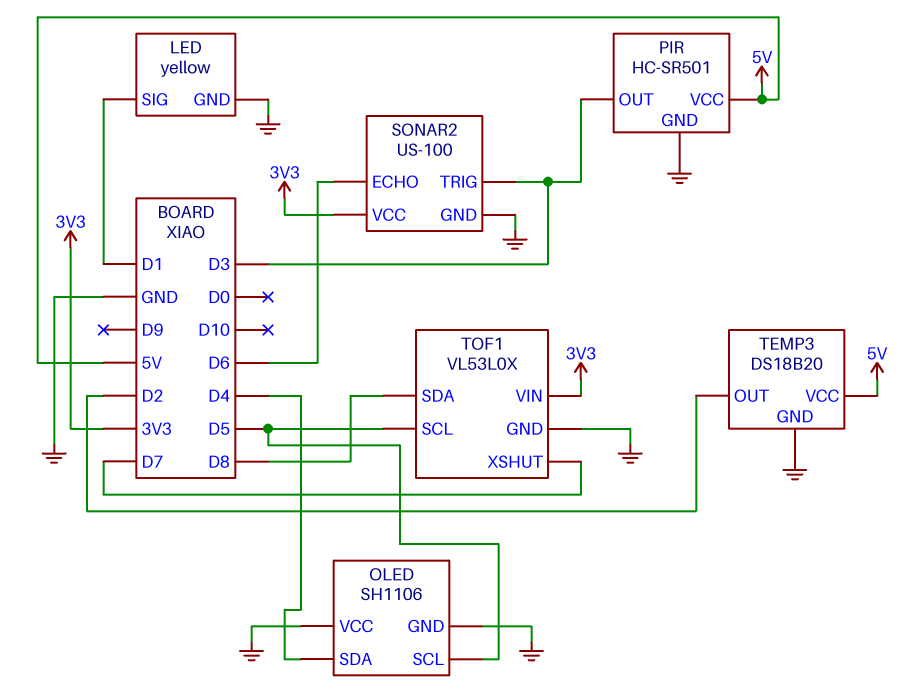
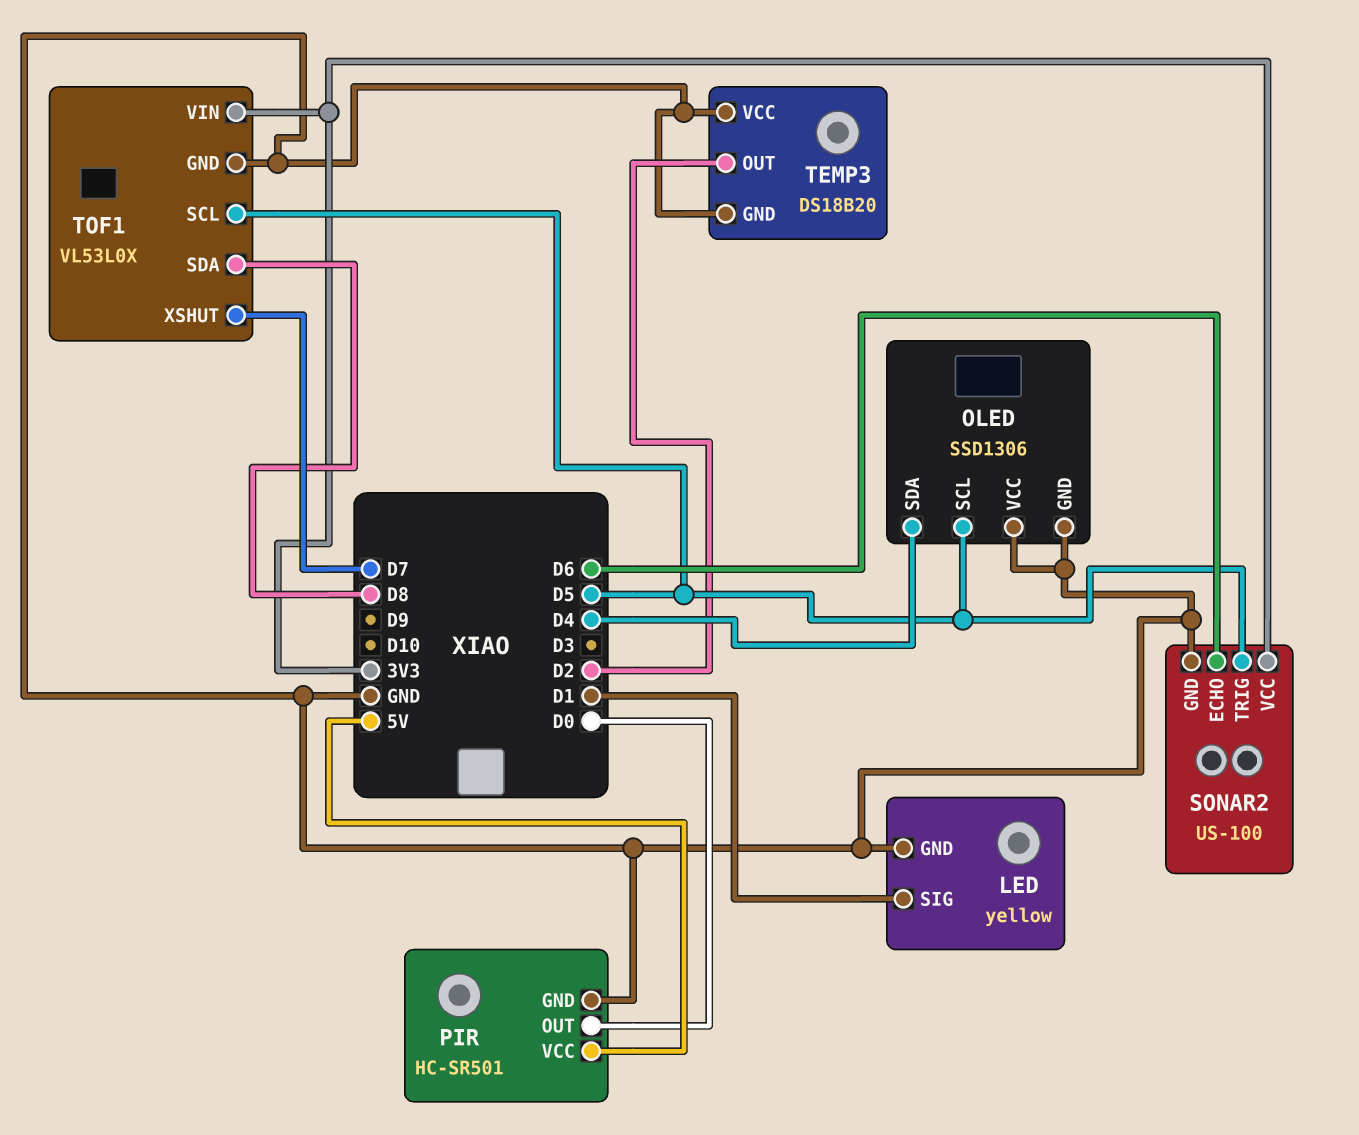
OLED: SH1106 -> SSD1306
PIR pin OUT: D3 -> D0
SONAR2 pin TRIG: D3 -> D5
TEMP3 pin VCC: 5V -> GND

